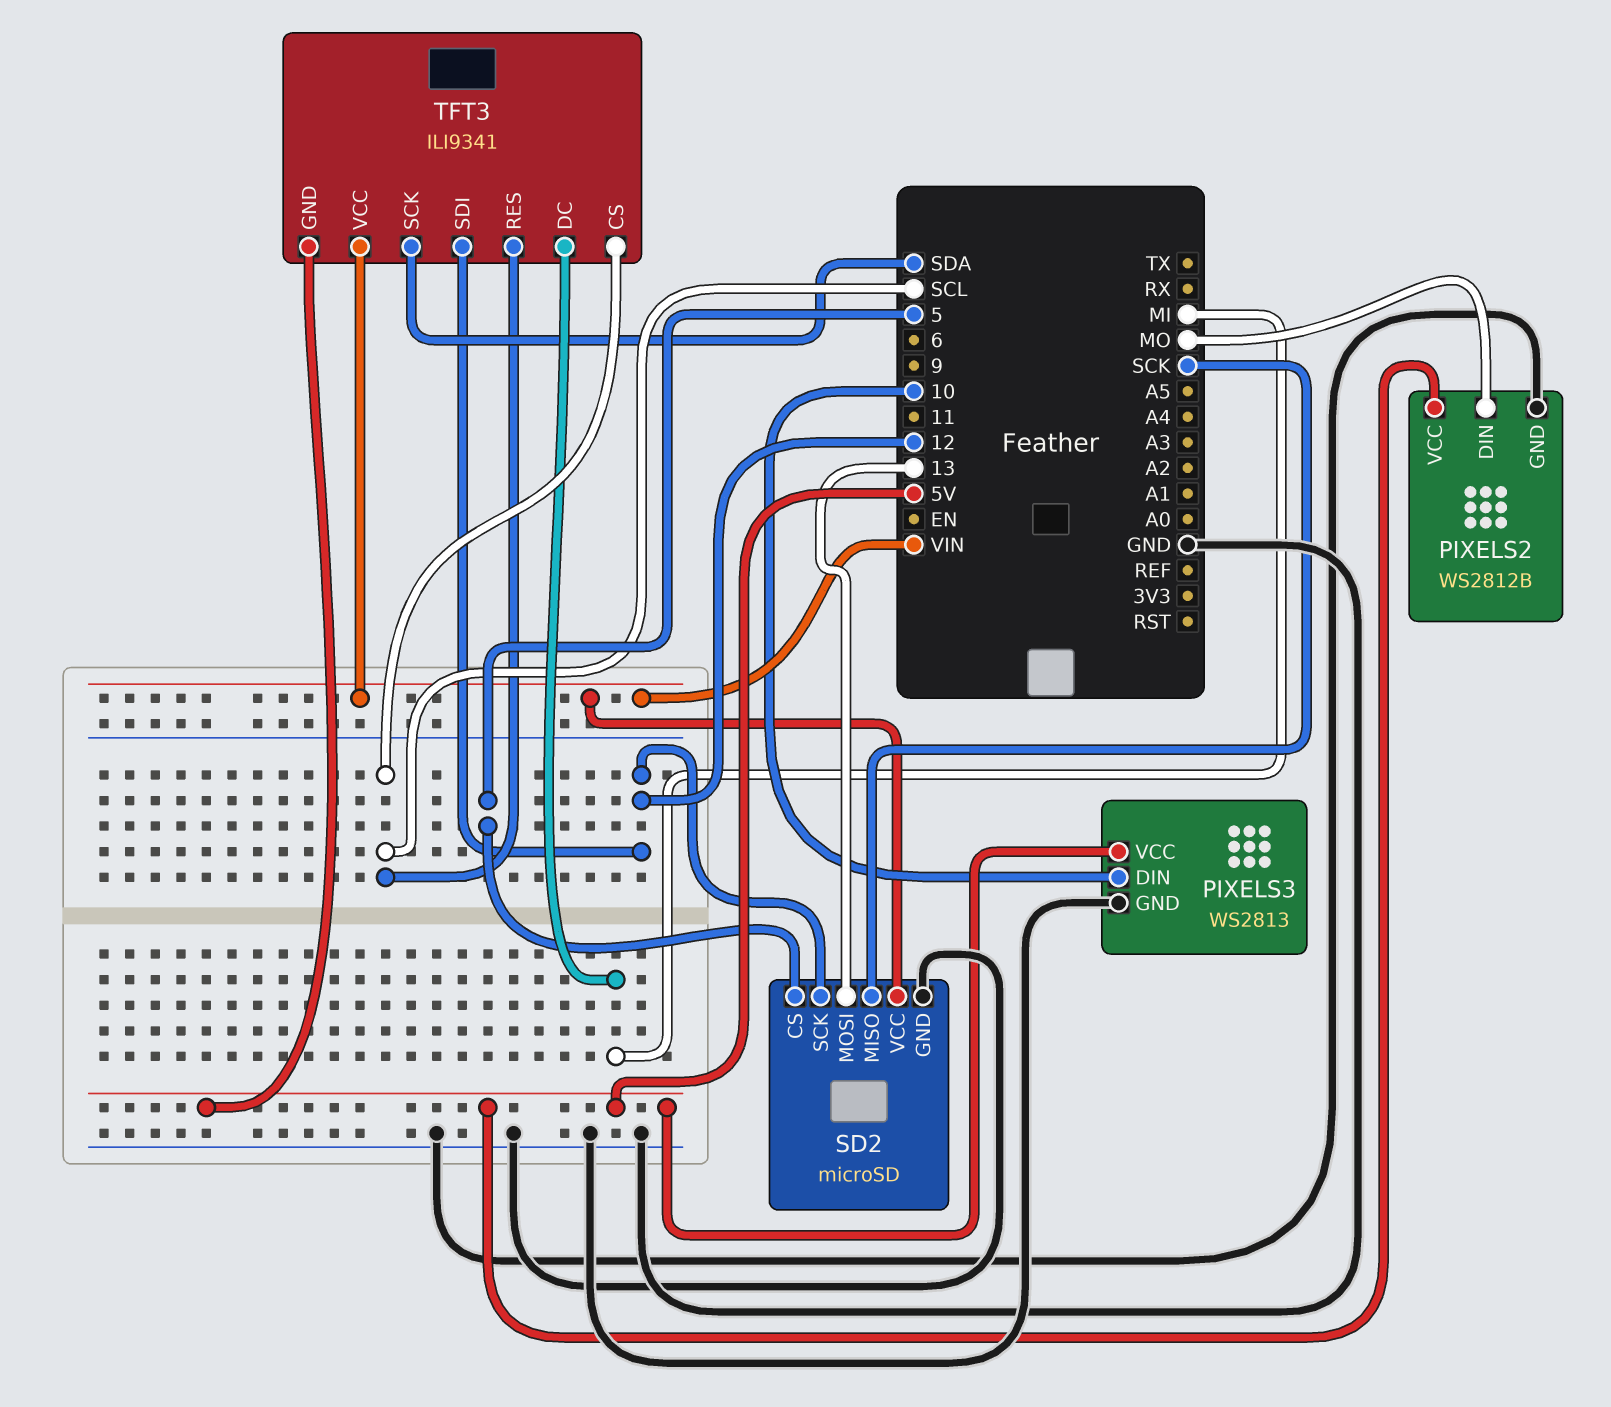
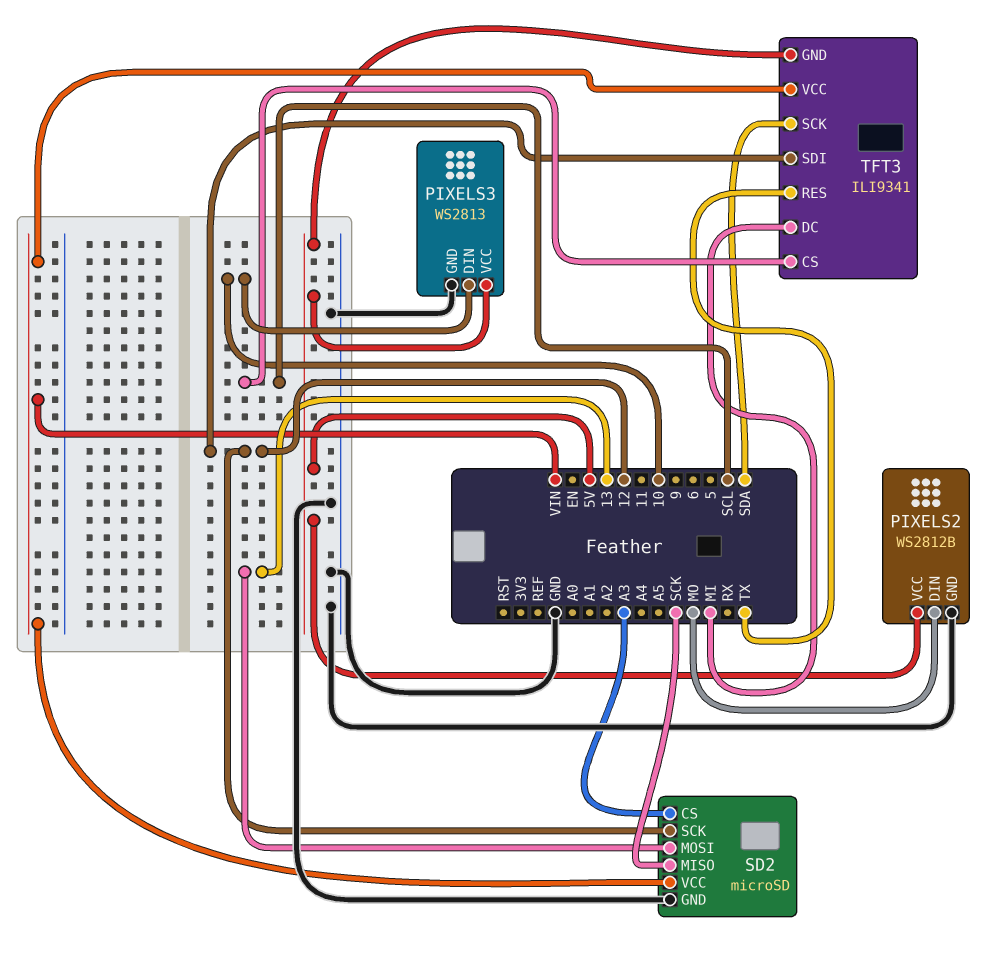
SD2 pin CS: 5 -> A3
TFT3 pin RES: SCL -> TX

